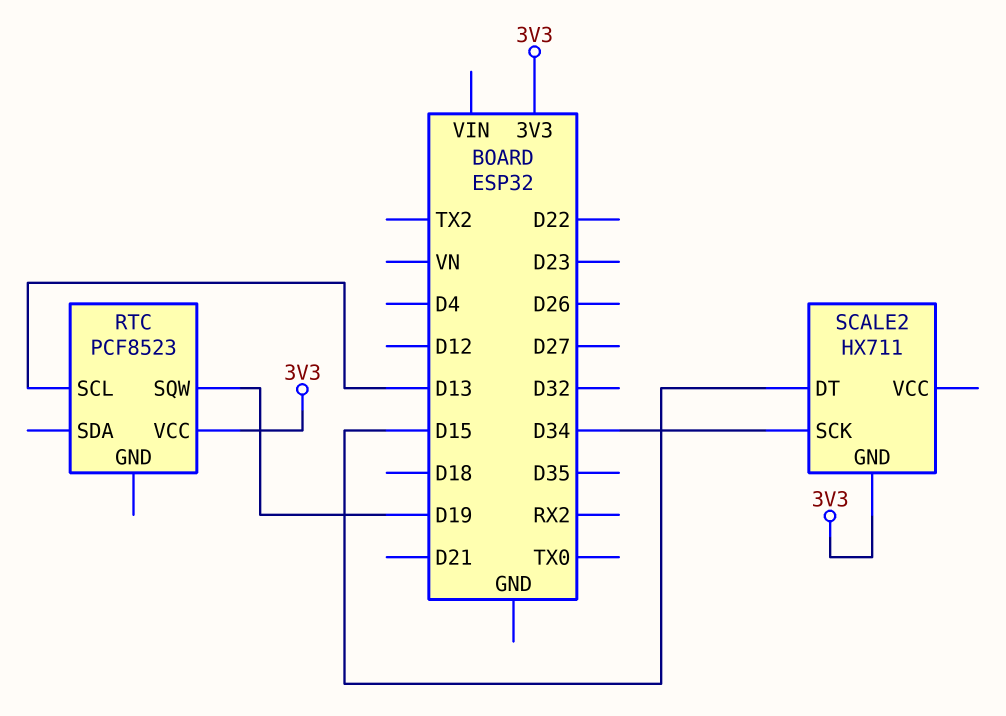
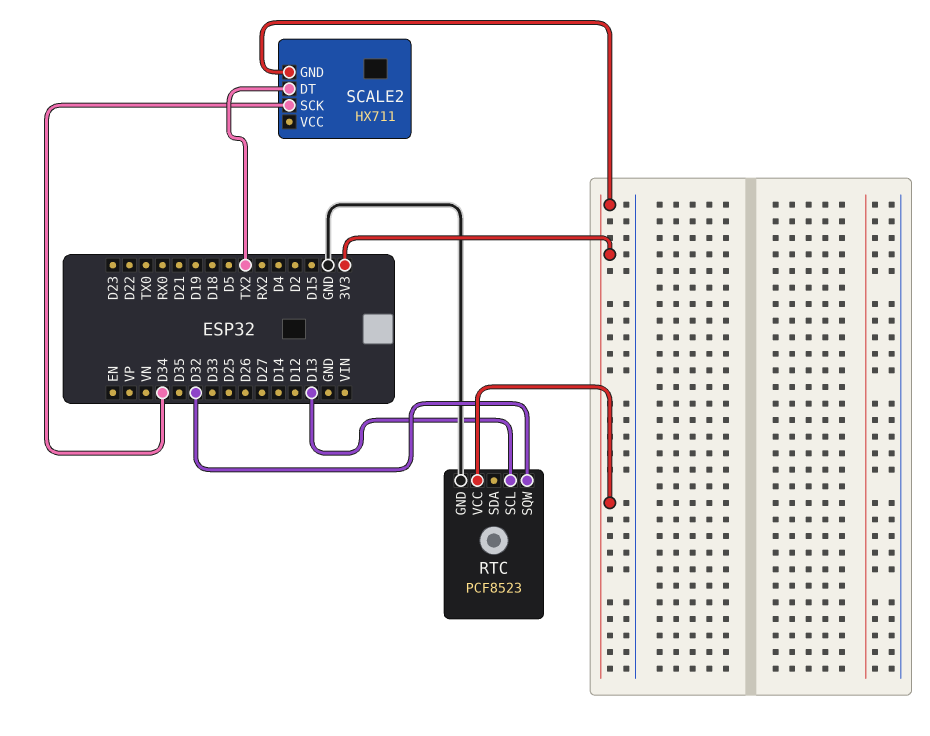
RTC pin GND: none -> GND
RTC pin SQW: D19 -> D32
SCALE2 pin DT: D15 -> TX2

